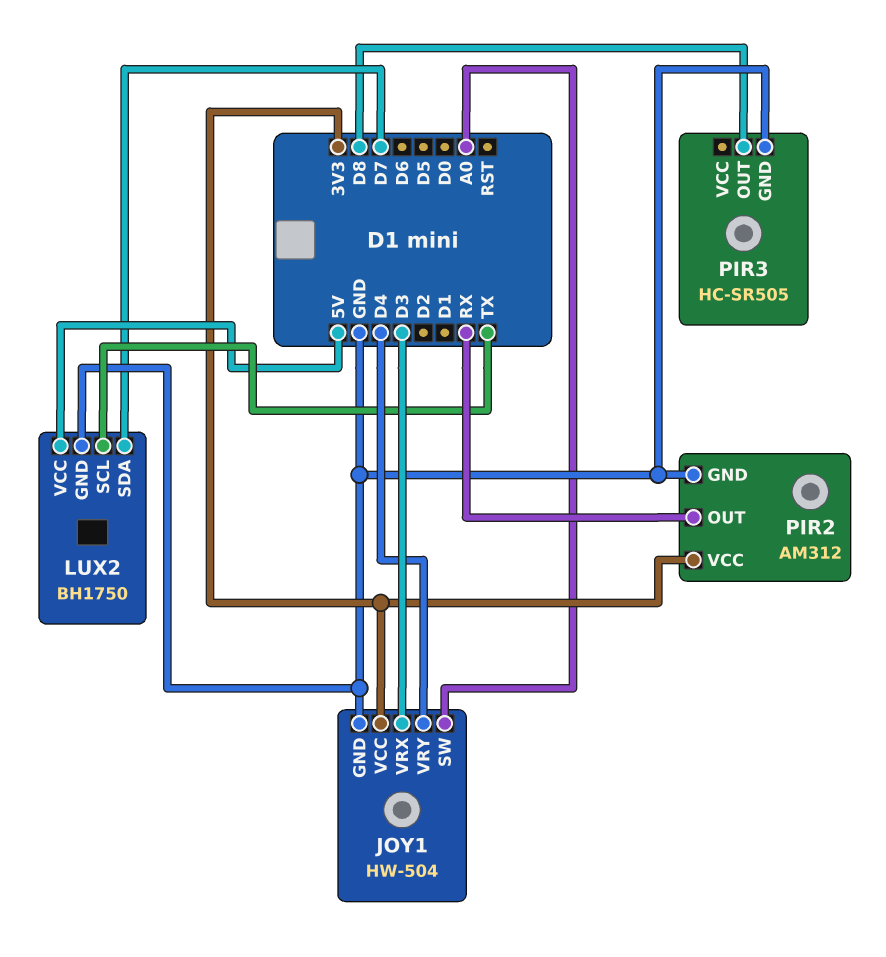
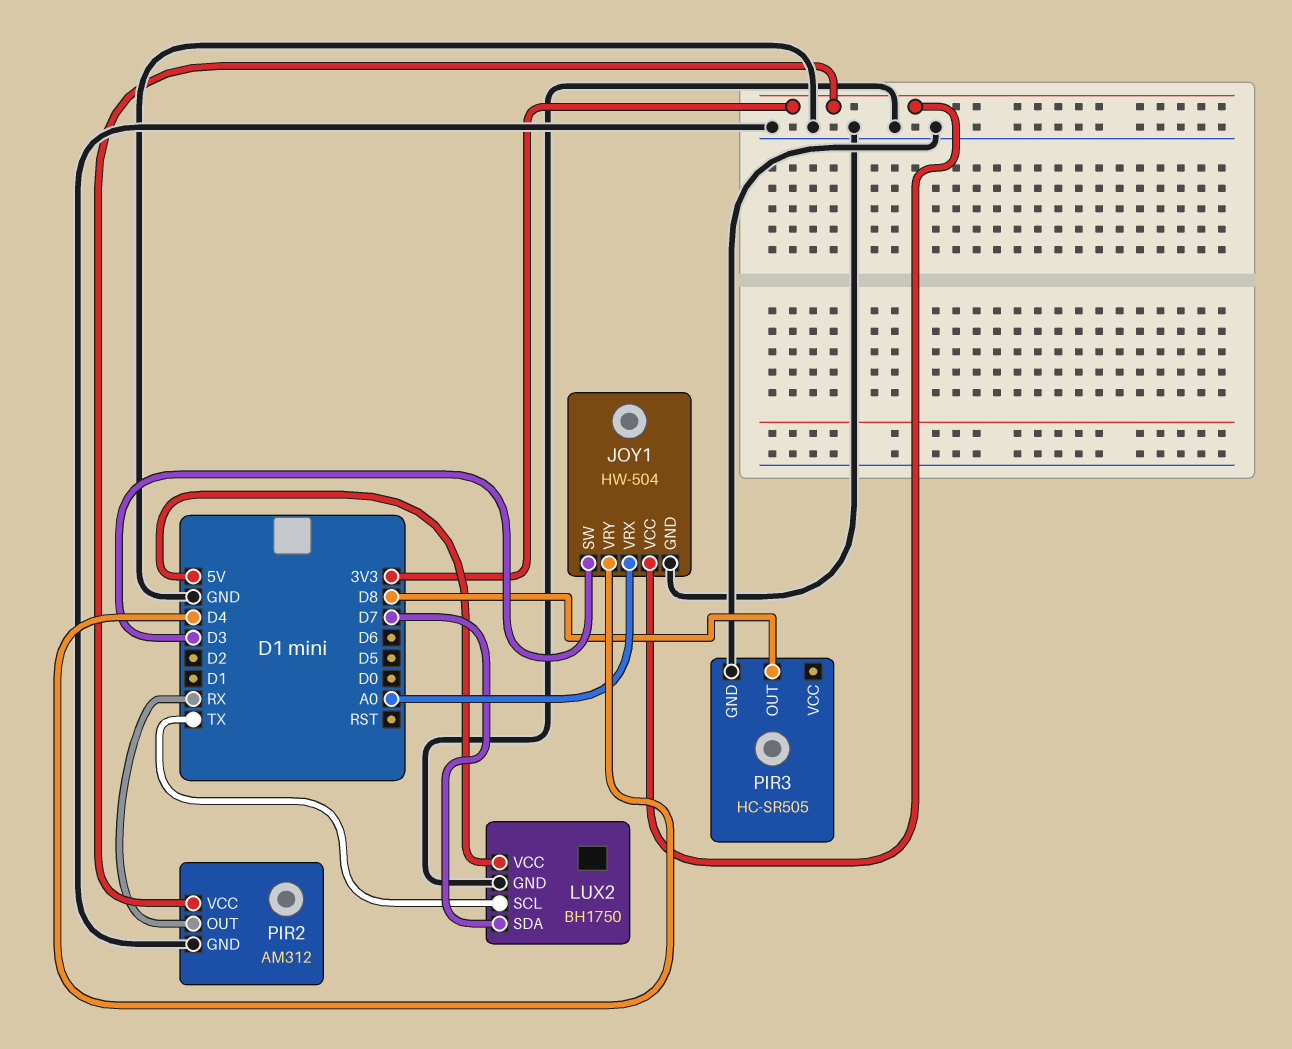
JOY1 pin SW: A0 -> D3
JOY1 pin VRX: D3 -> A0

